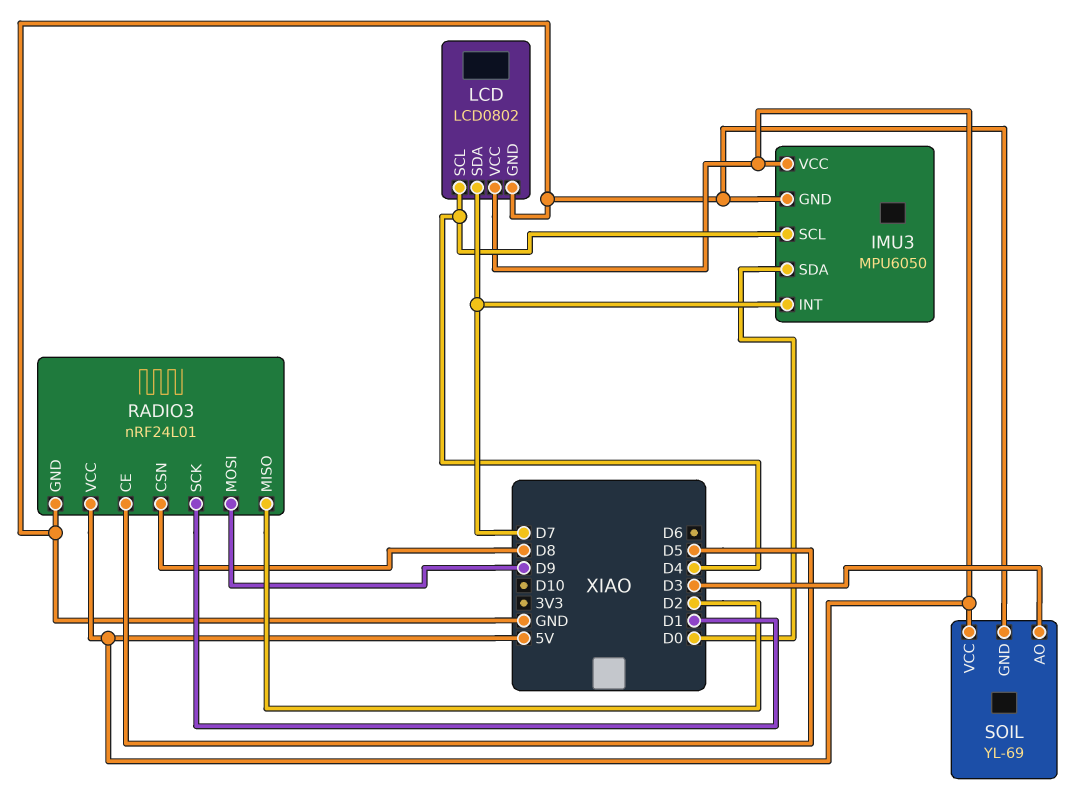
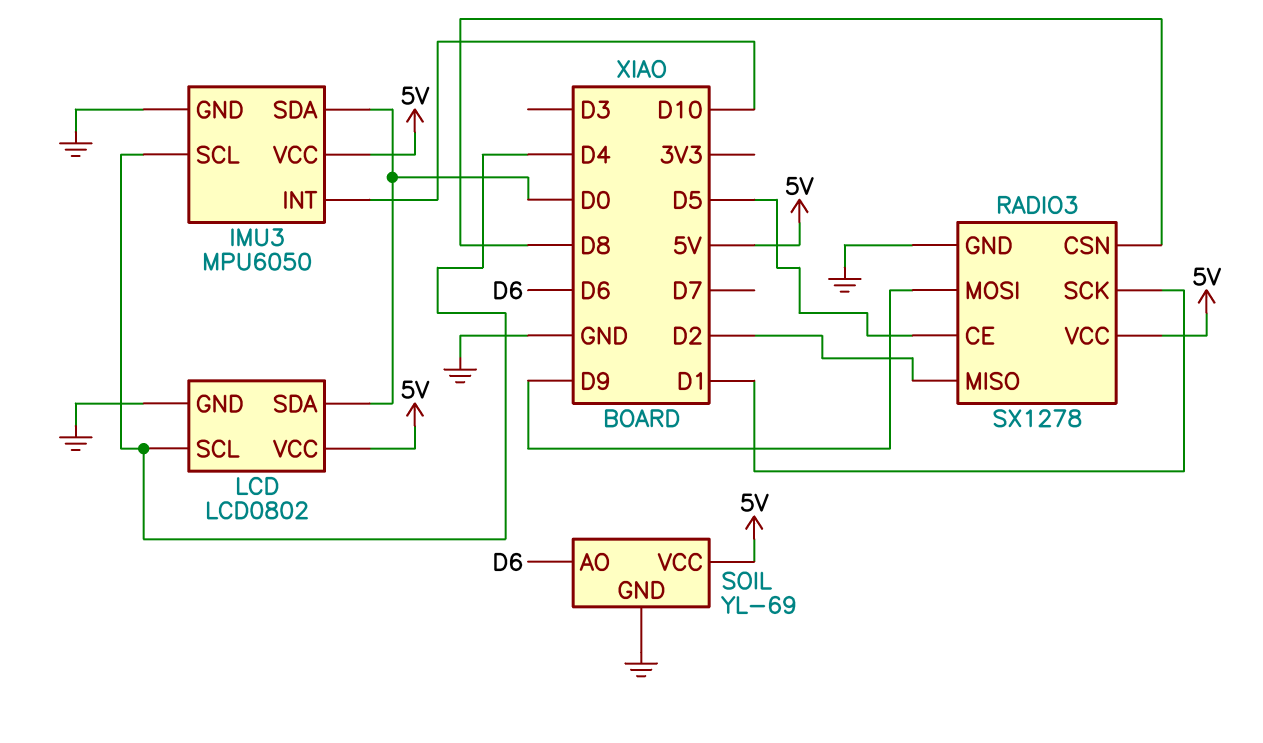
IMU3 pin INT: D7 -> D10
LCD pin SDA: D7 -> D0
RADIO3: nRF24L01 -> SX1278
SOIL pin AO: D3 -> D6

